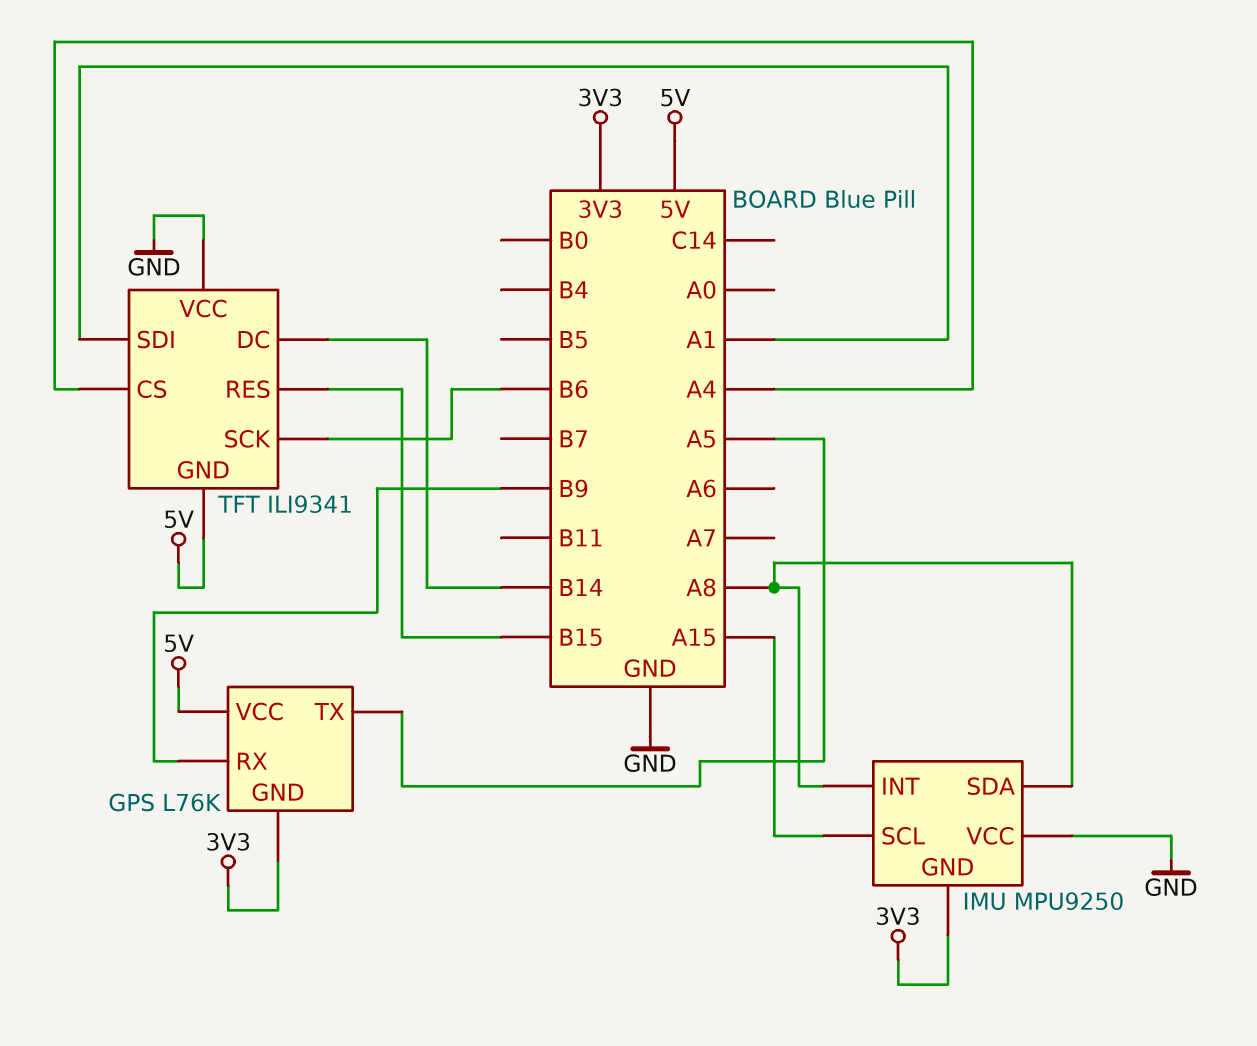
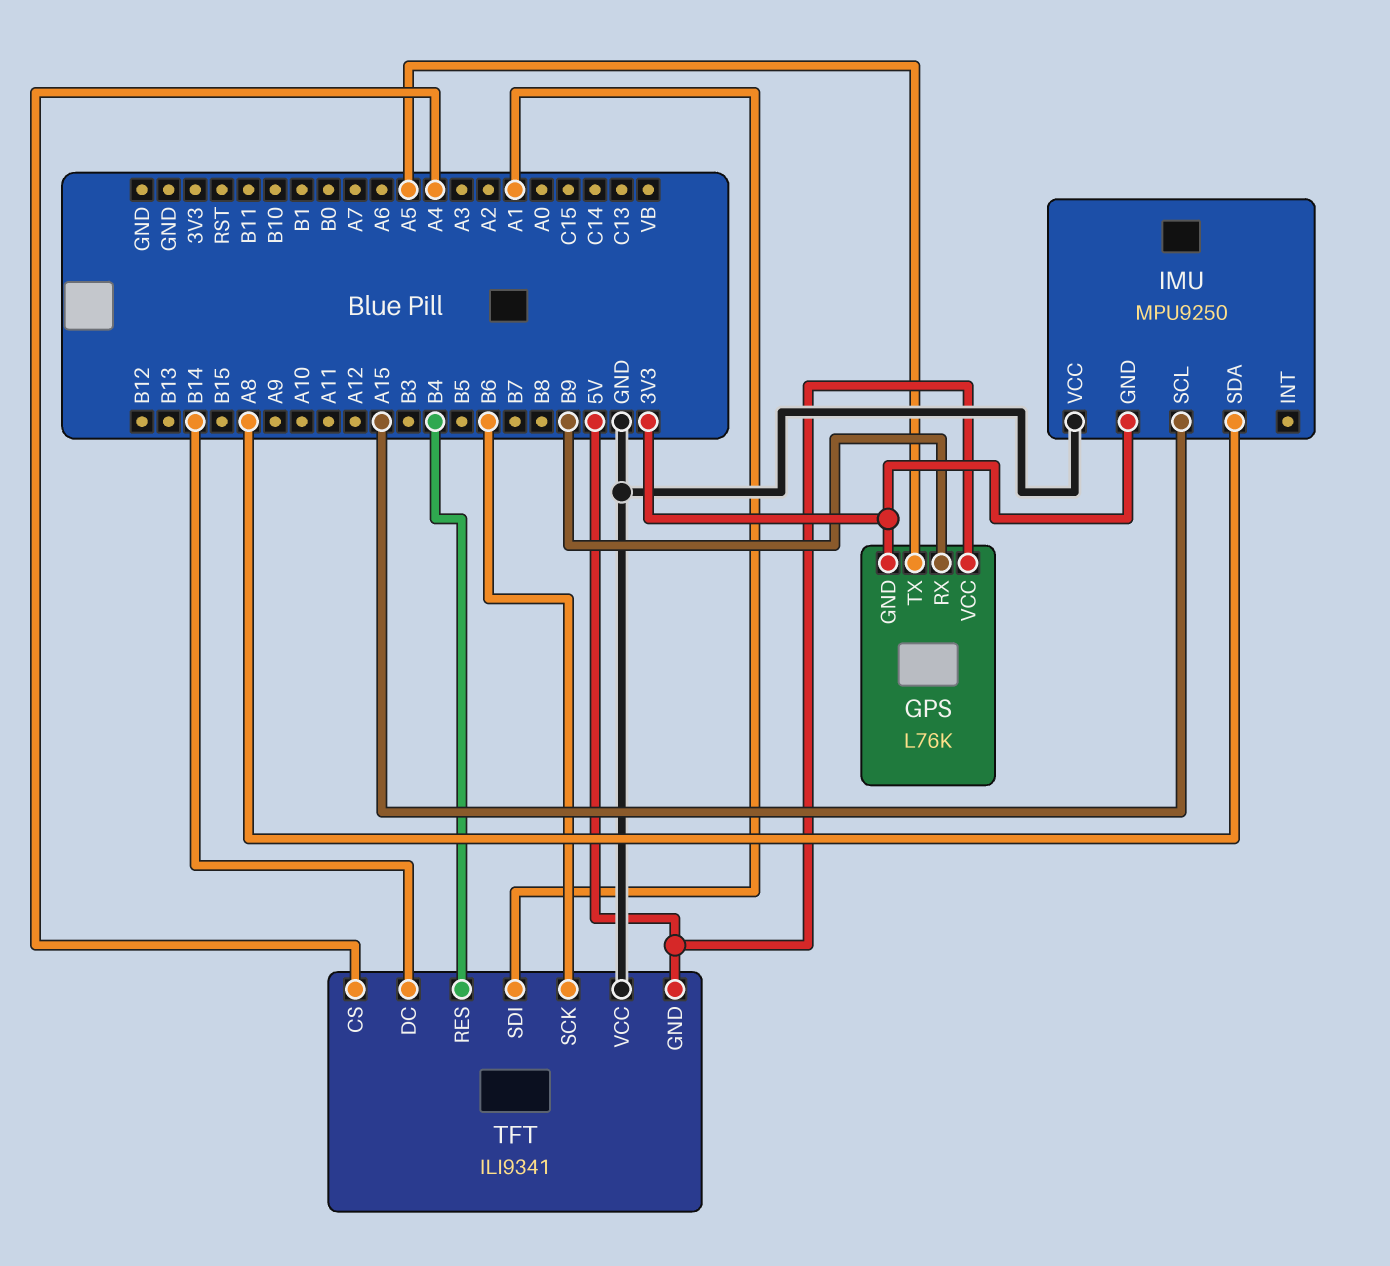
IMU pin INT: A8 -> none
TFT pin RES: B15 -> B4

